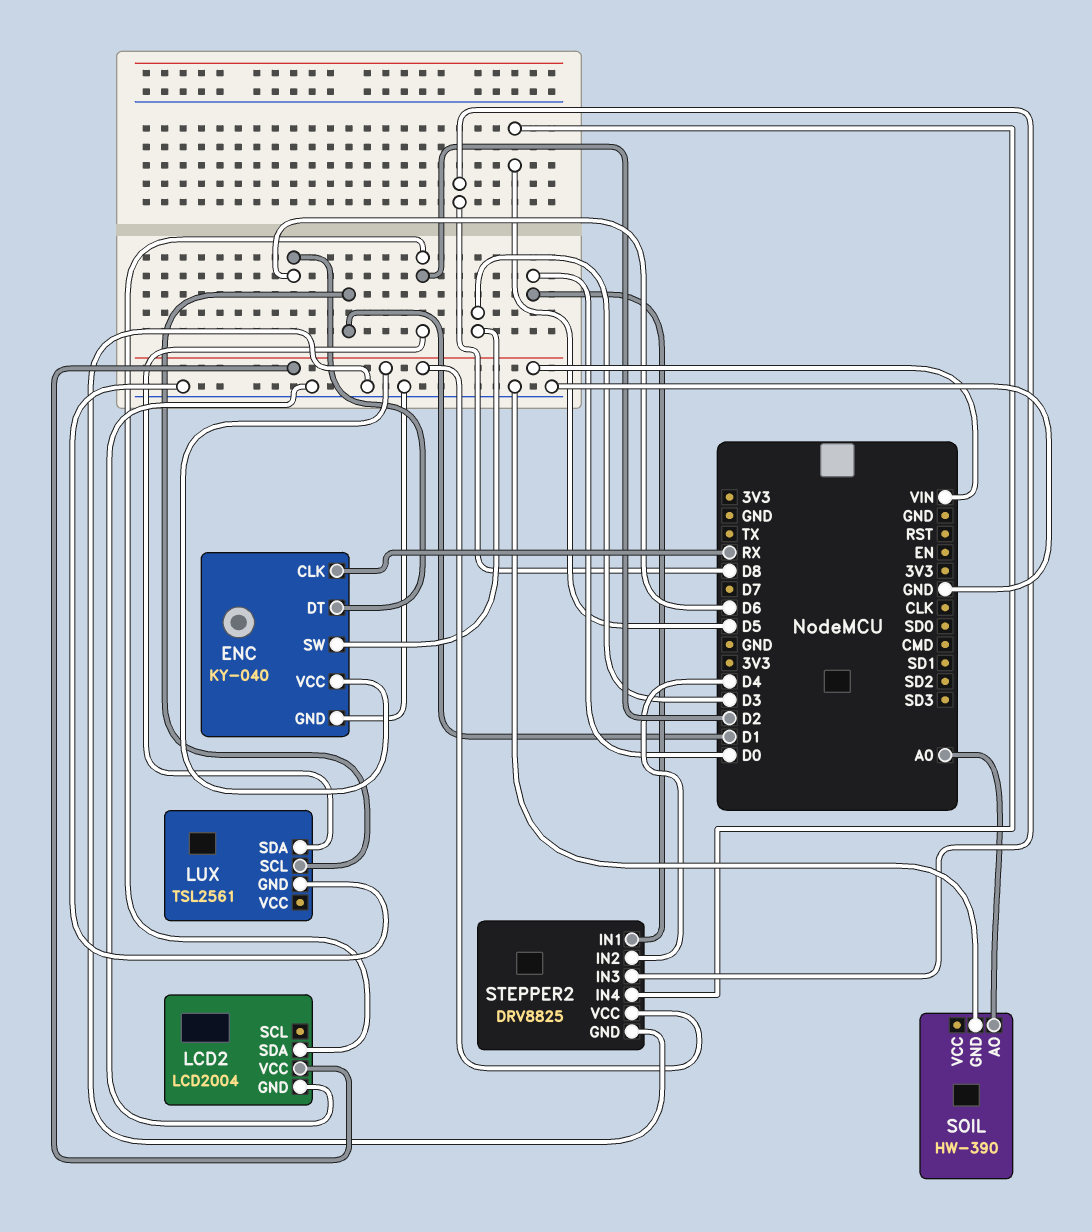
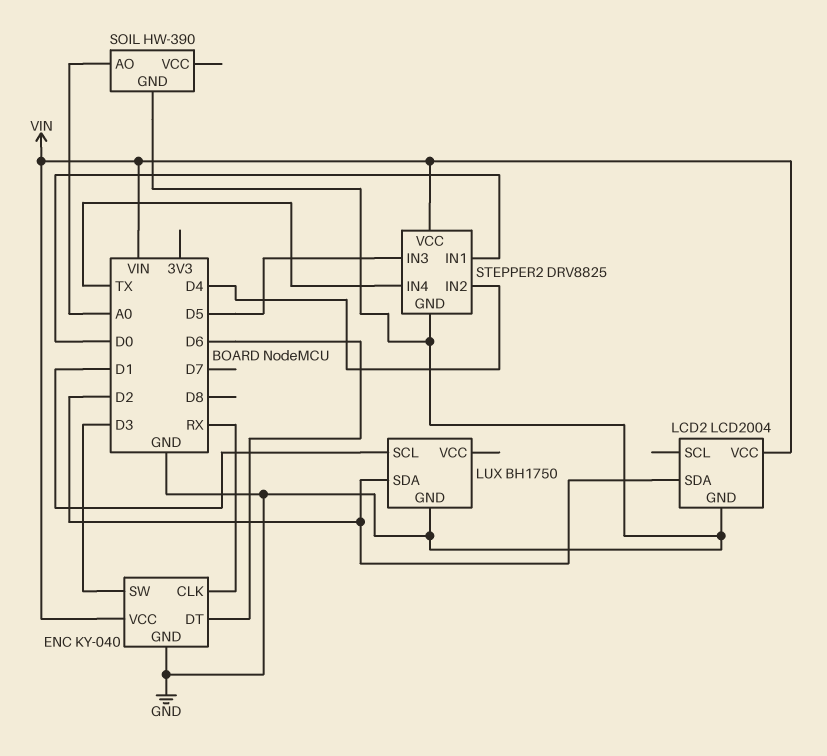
LUX: TSL2561 -> BH1750
STEPPER2 pin IN3: D8 -> D5
STEPPER2 pin IN4: D5 -> TX

